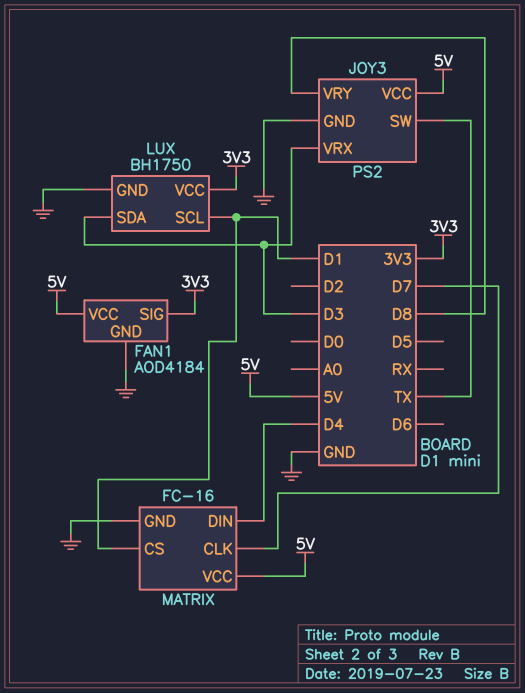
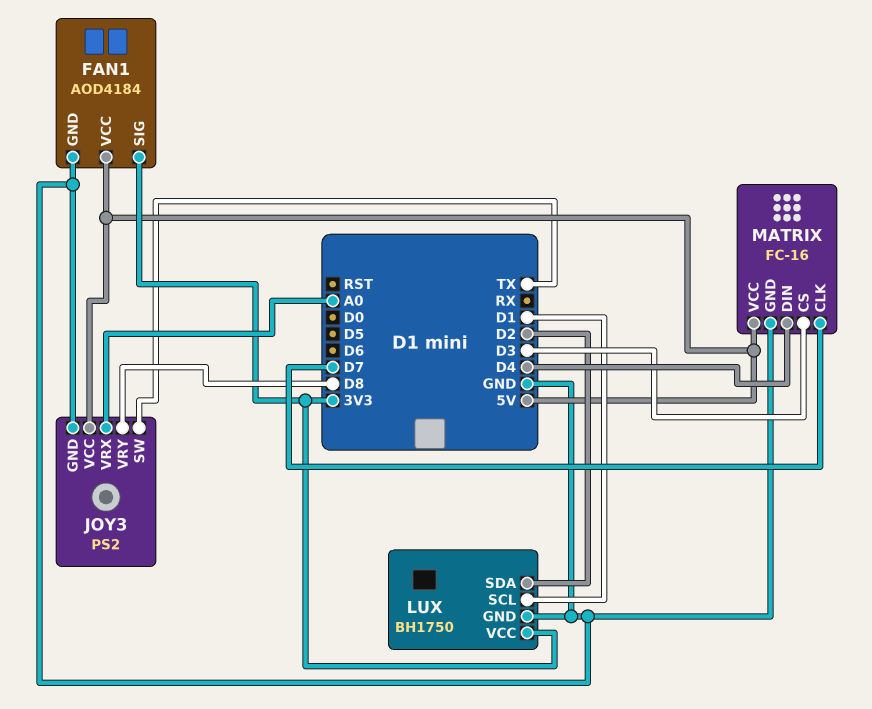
JOY3 pin VRX: D3 -> A0
LUX pin SDA: D3 -> D2
MATRIX pin CS: D1 -> D3

